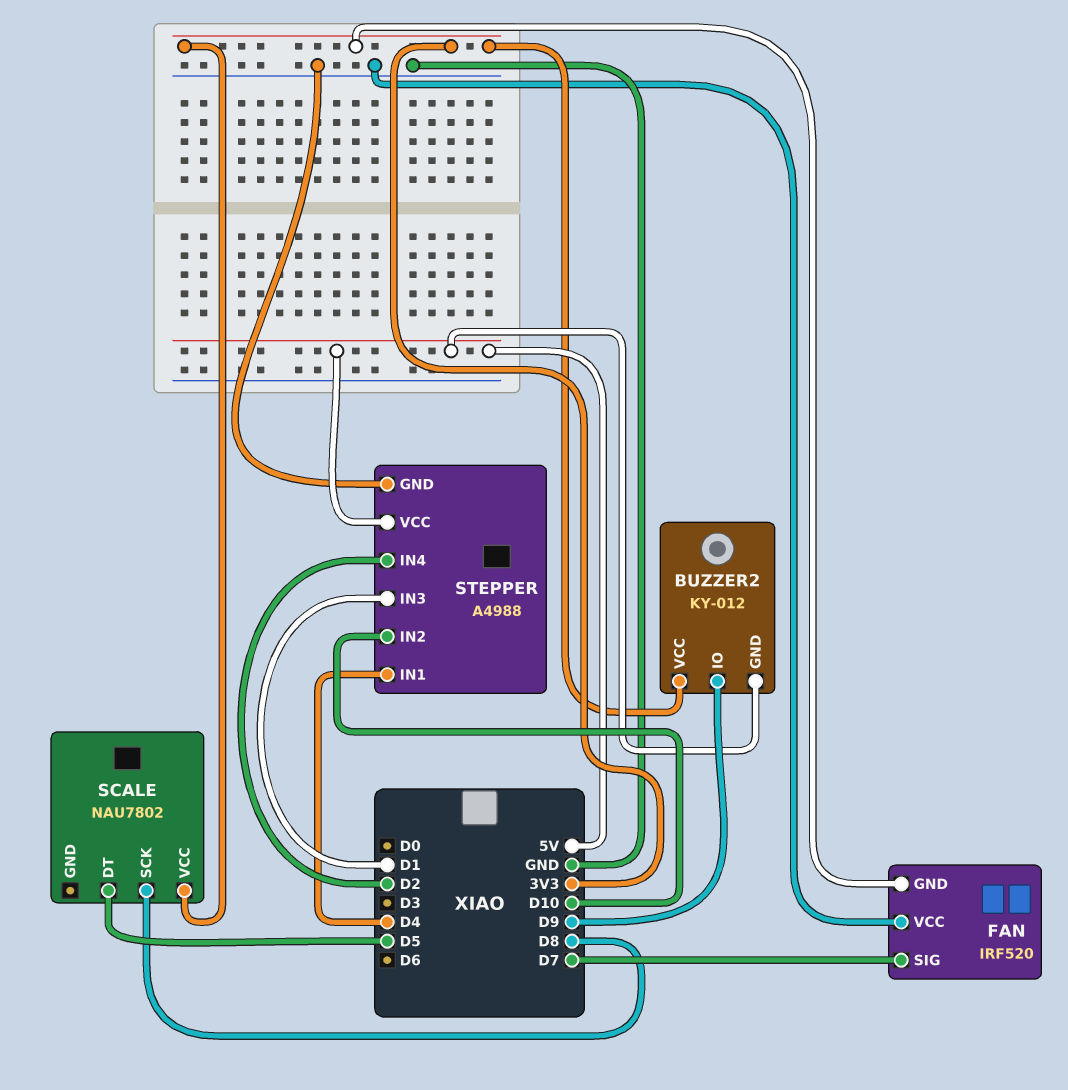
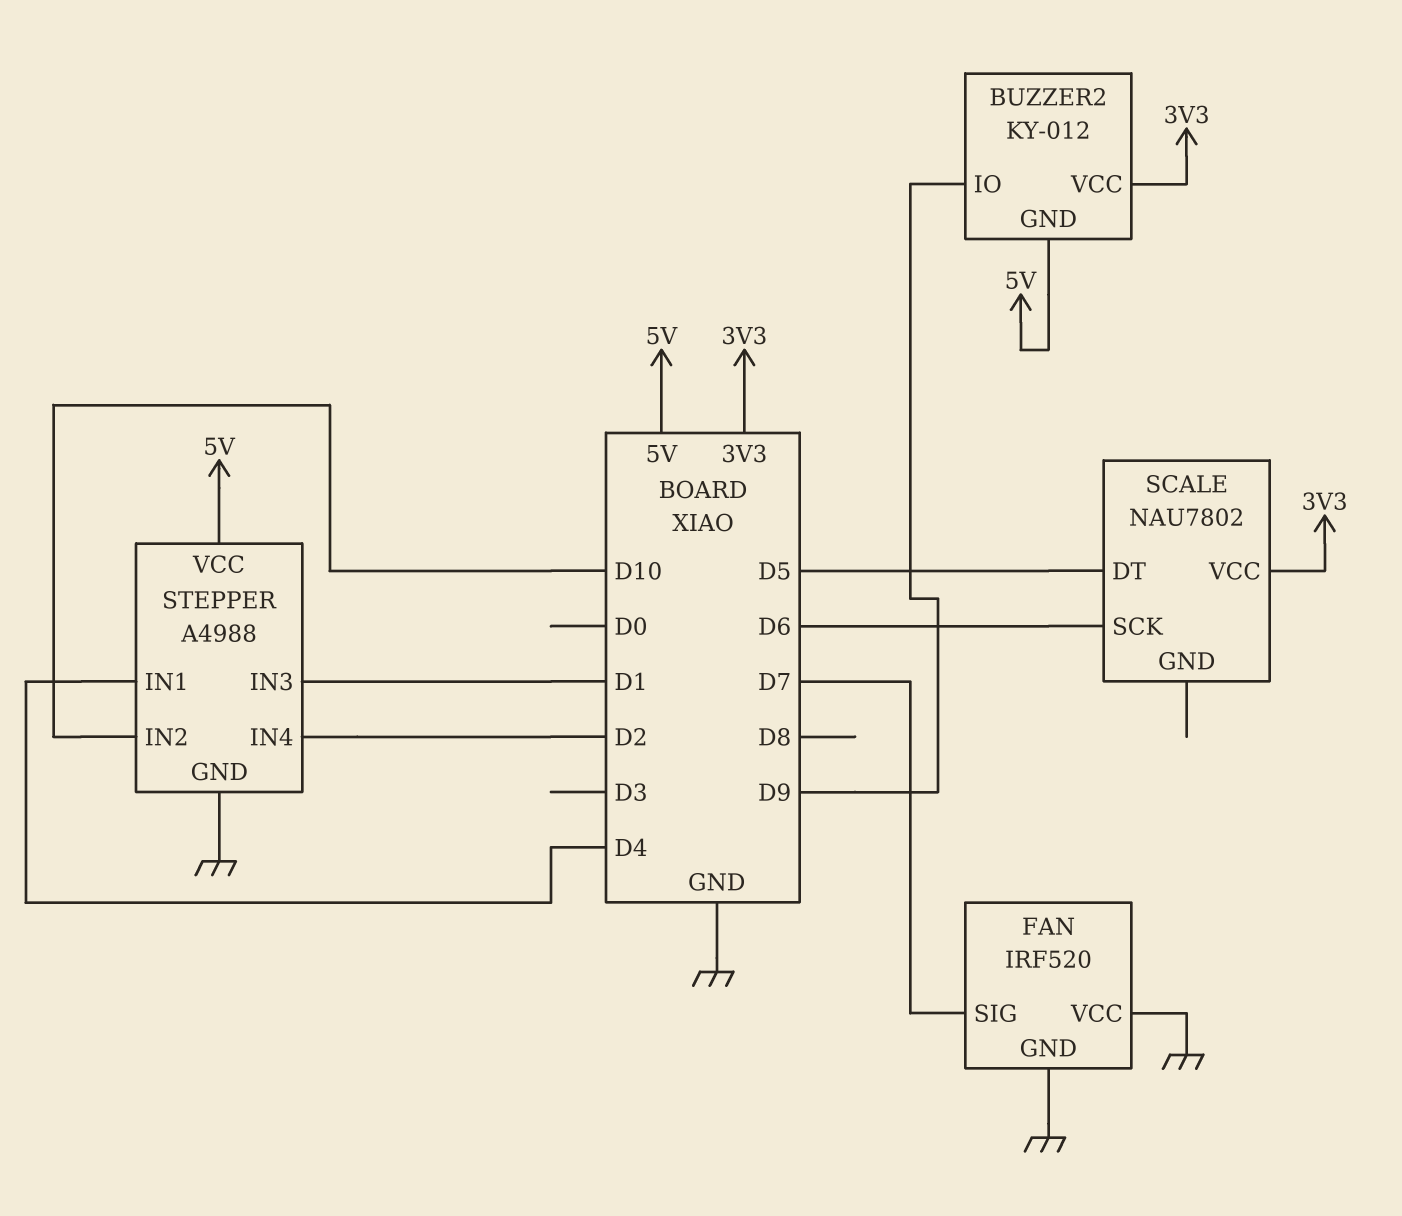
FAN pin GND: 3V3 -> GND
SCALE pin SCK: D8 -> D6

